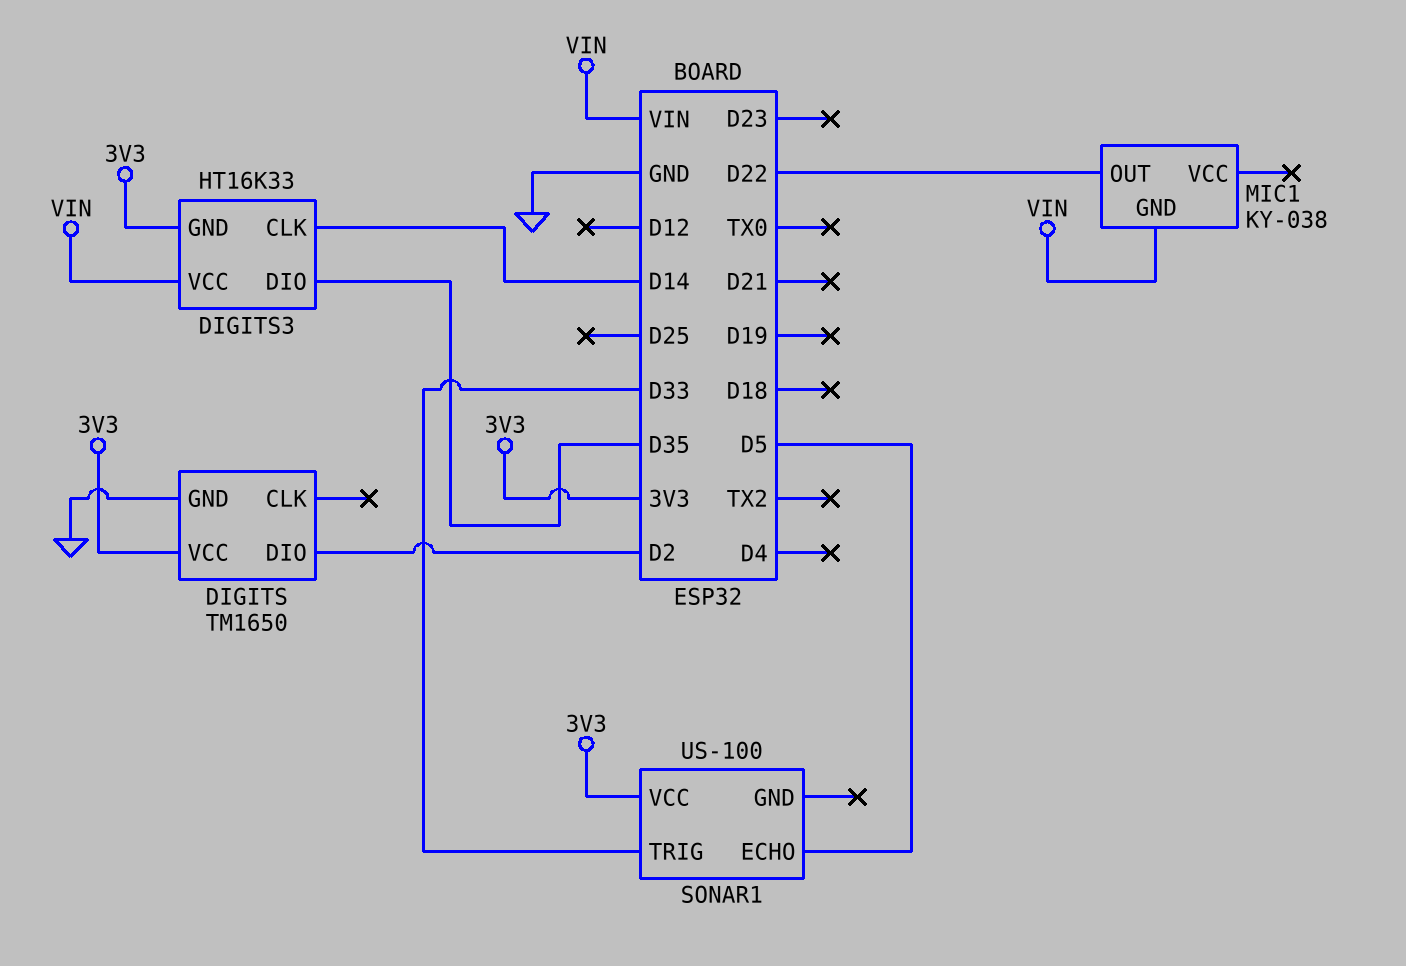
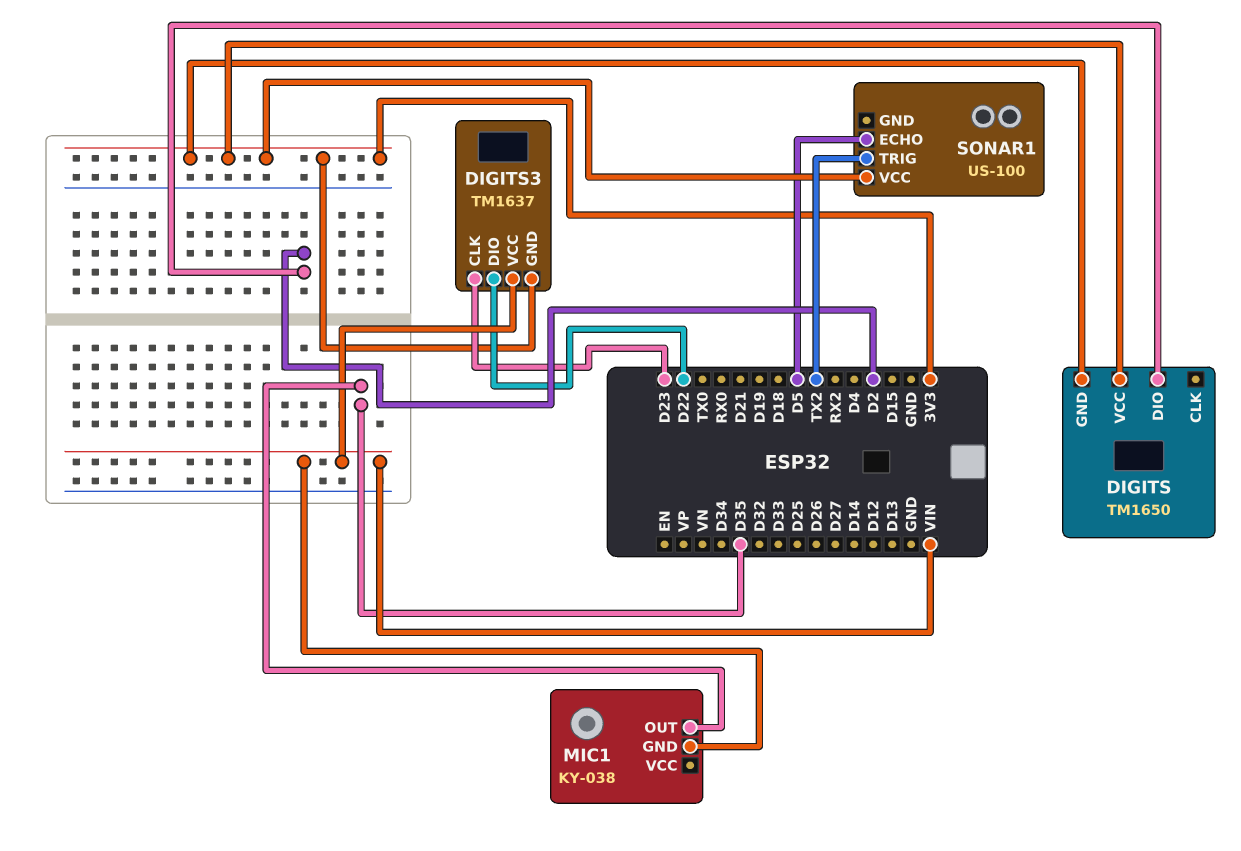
DIGITS pin GND: GND -> 3V3
DIGITS3: HT16K33 -> TM1637
DIGITS3 pin CLK: D14 -> D23
DIGITS3 pin DIO: D35 -> D22
MIC1 pin OUT: D22 -> D35
SONAR1 pin TRIG: D33 -> TX2

